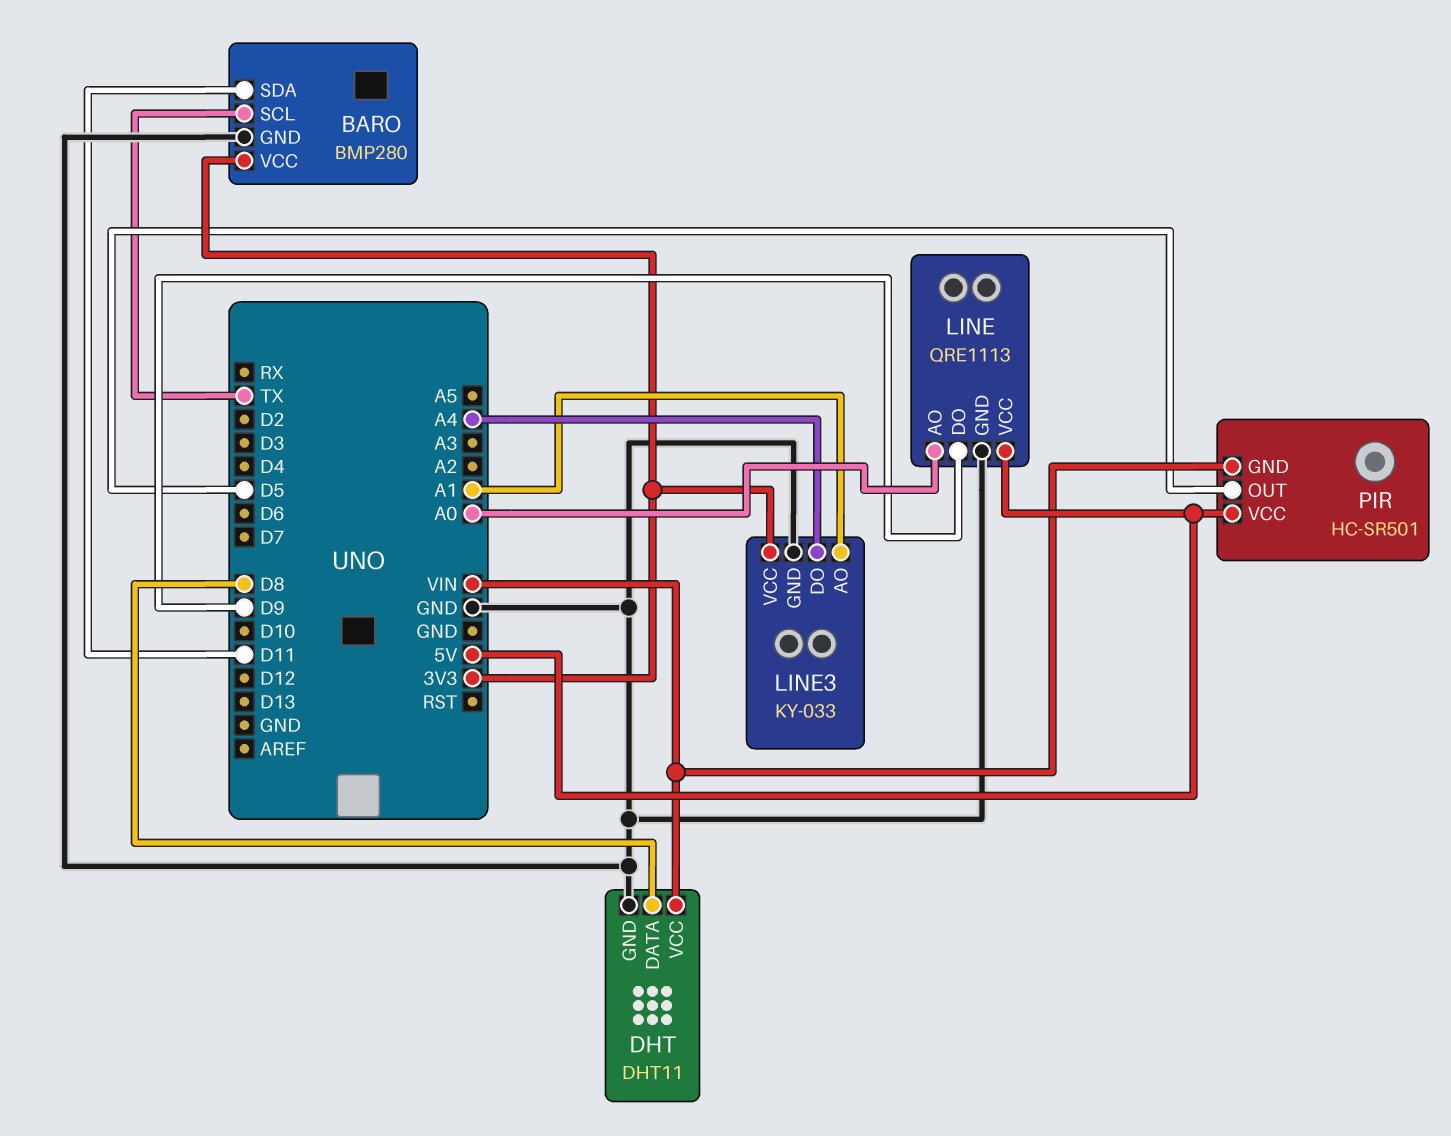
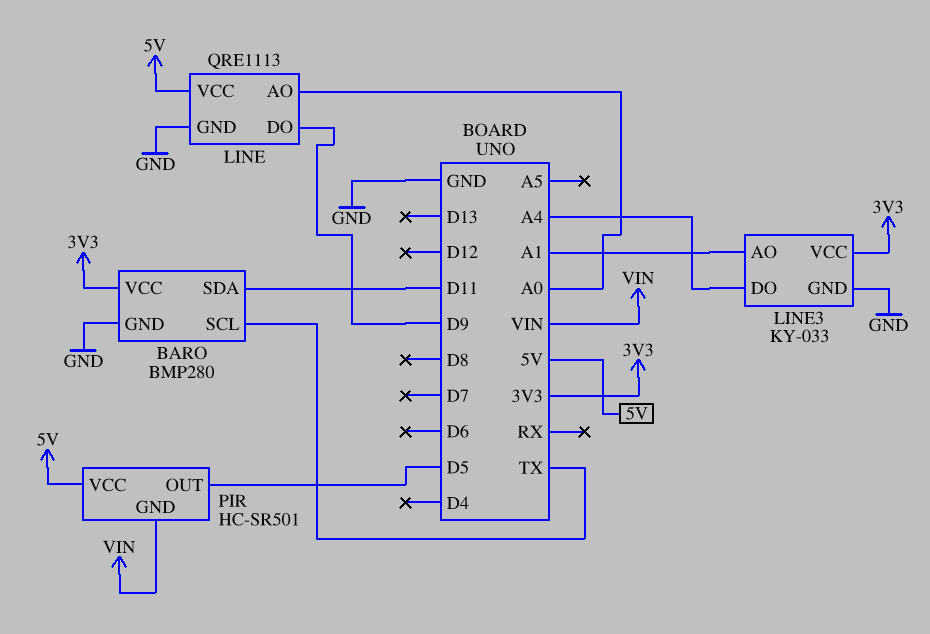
DHT: DHT11 -> none
DHT pin DATA: D8 -> none
DHT pin GND: GND -> none
DHT pin VCC: VIN -> none

